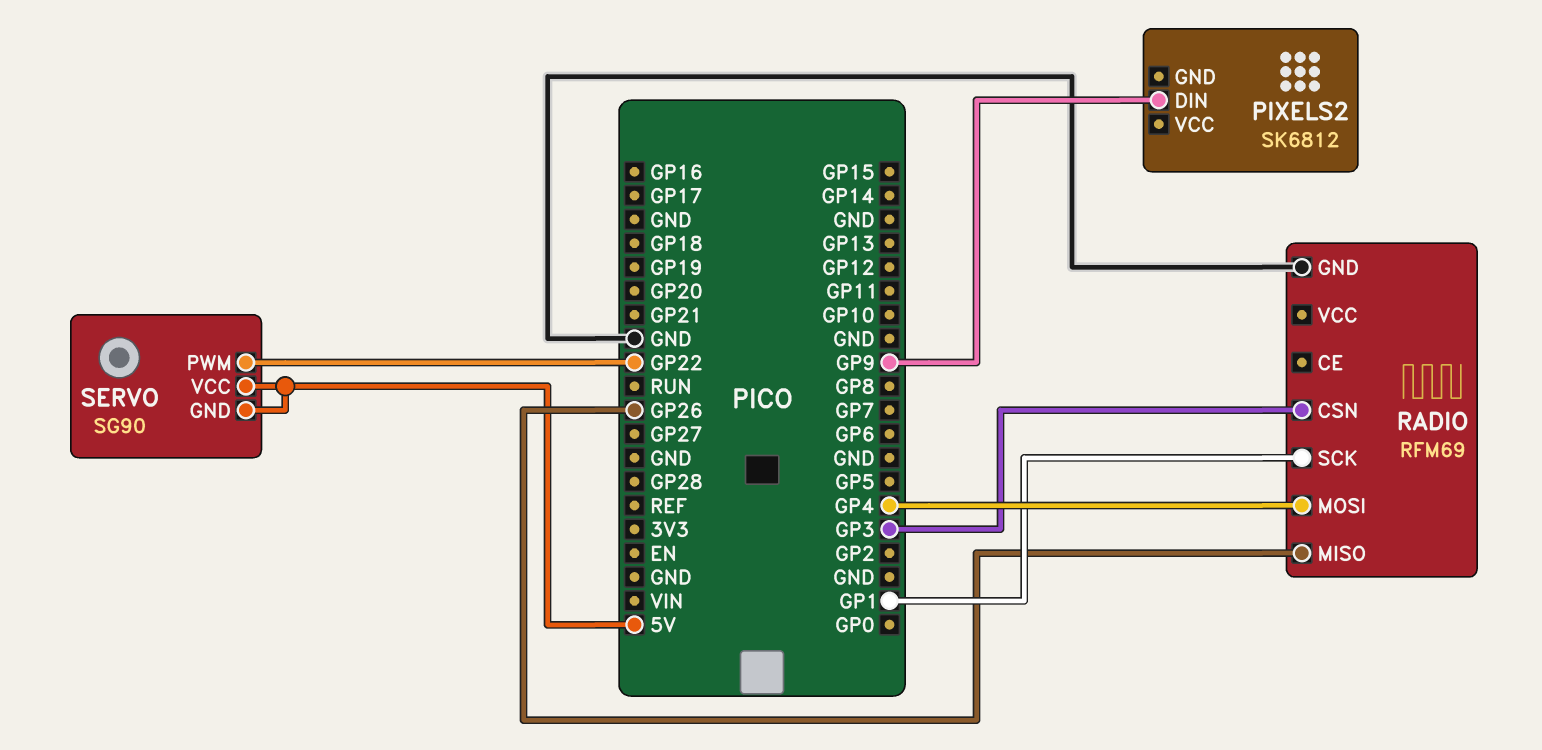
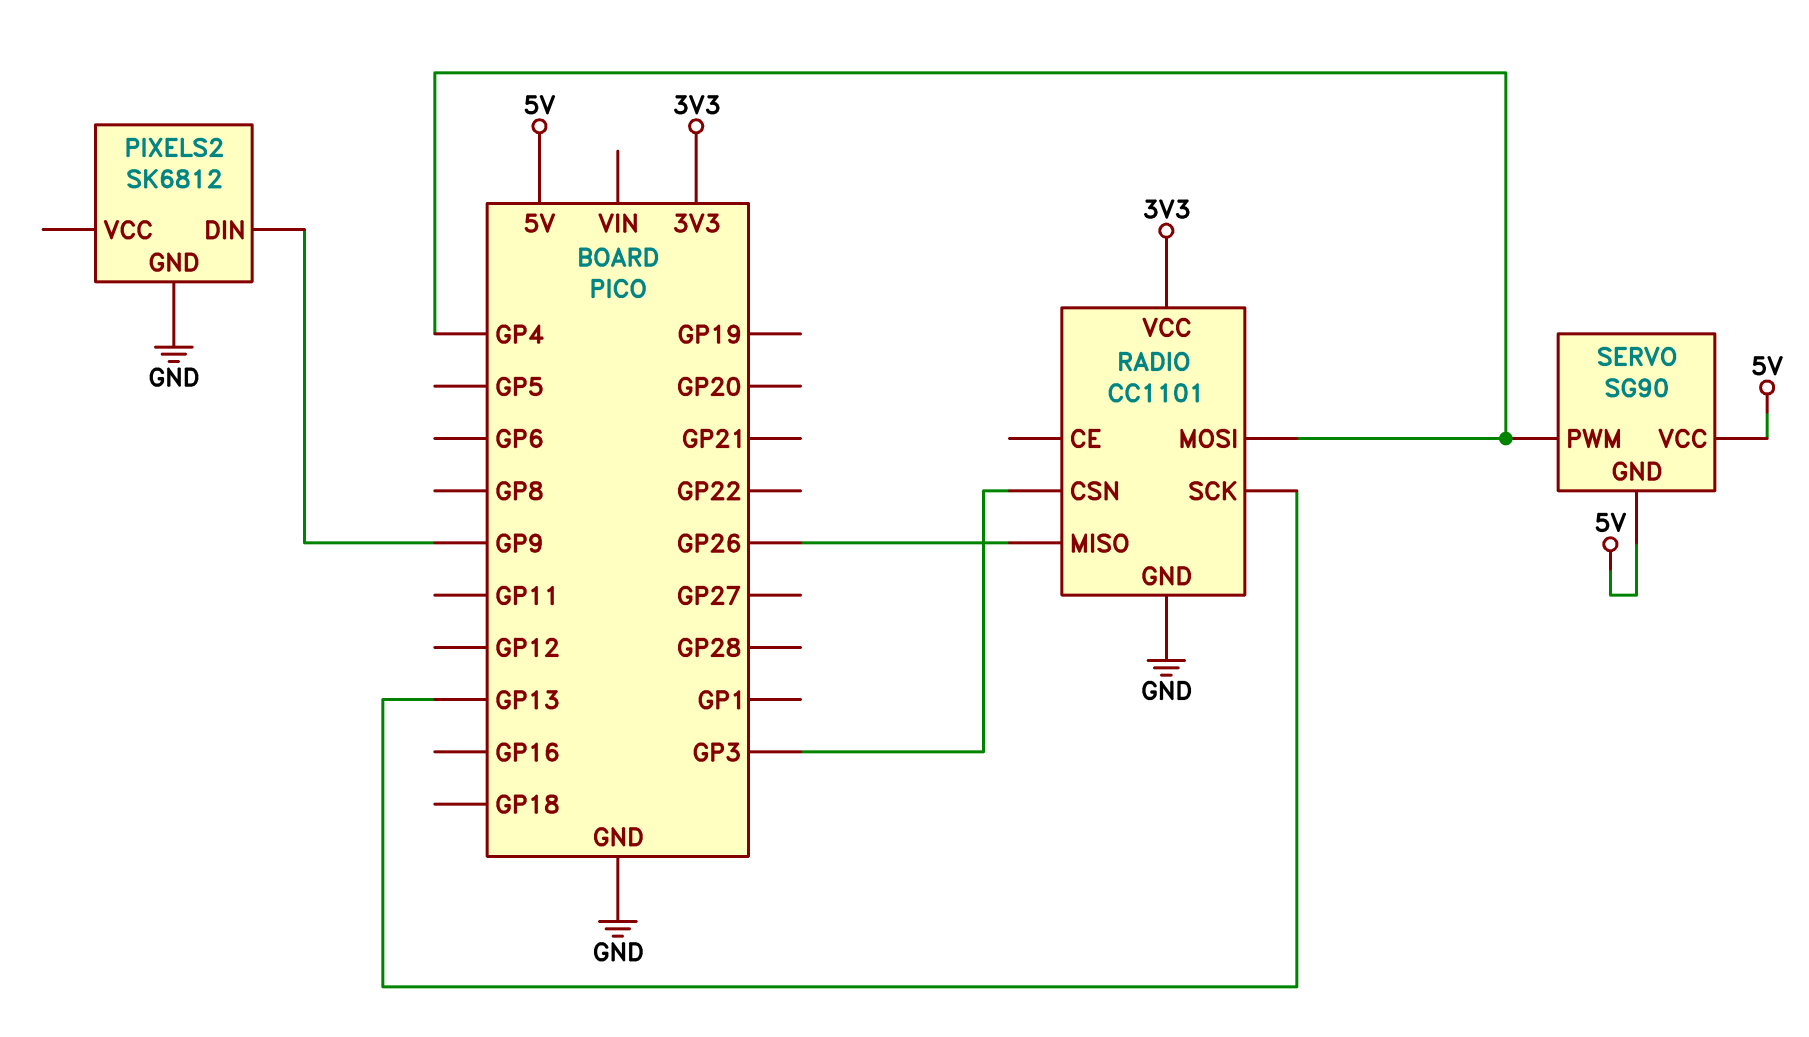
PIXELS2 pin GND: none -> GND
RADIO: RFM69 -> CC1101
RADIO pin SCK: GP1 -> GP13
RADIO pin VCC: none -> 3V3
SERVO pin PWM: GP22 -> GP4

